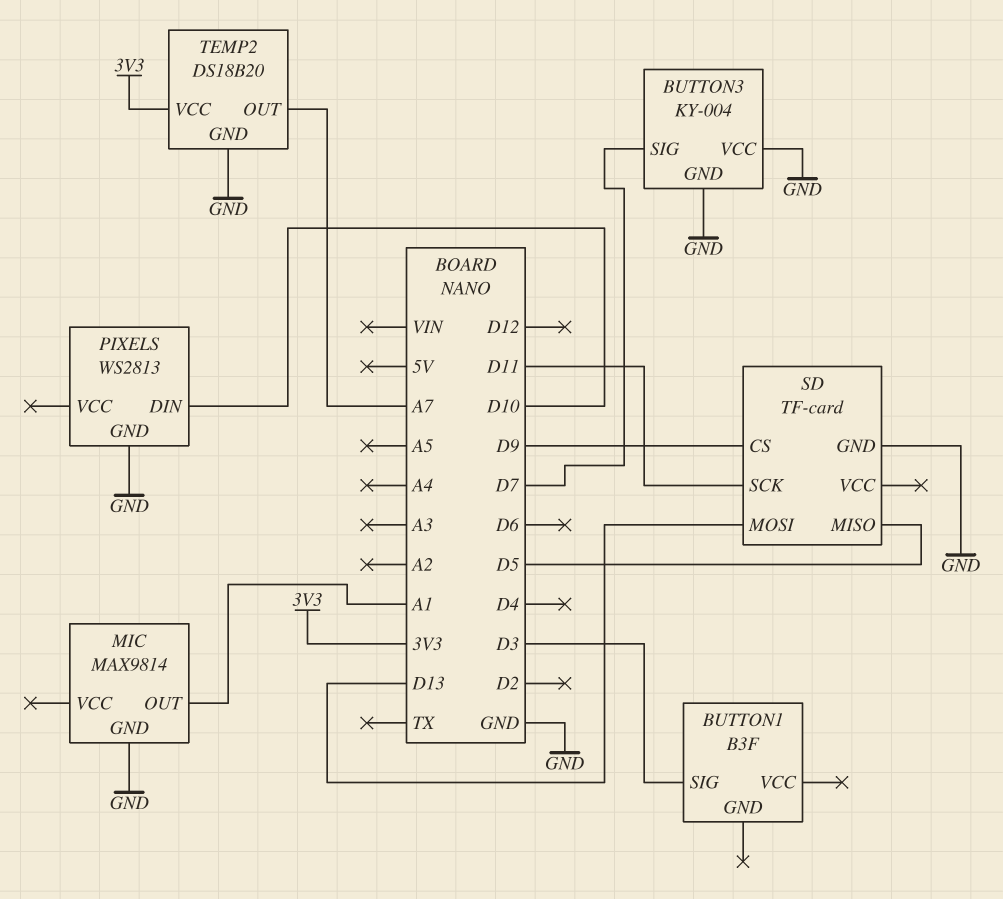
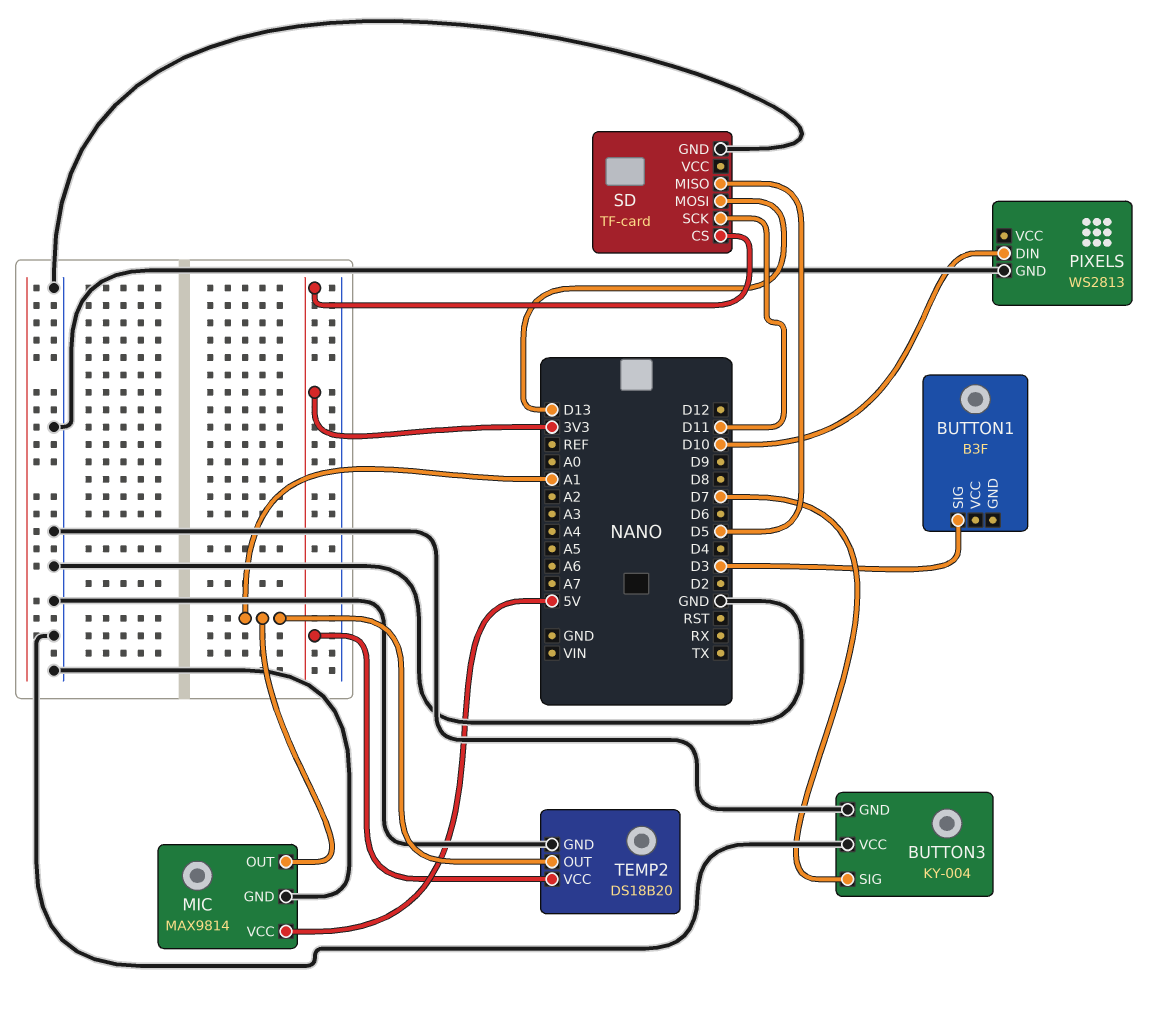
MIC pin VCC: none -> 5V
SD pin CS: D9 -> 3V3
TEMP2 pin OUT: A7 -> A1

